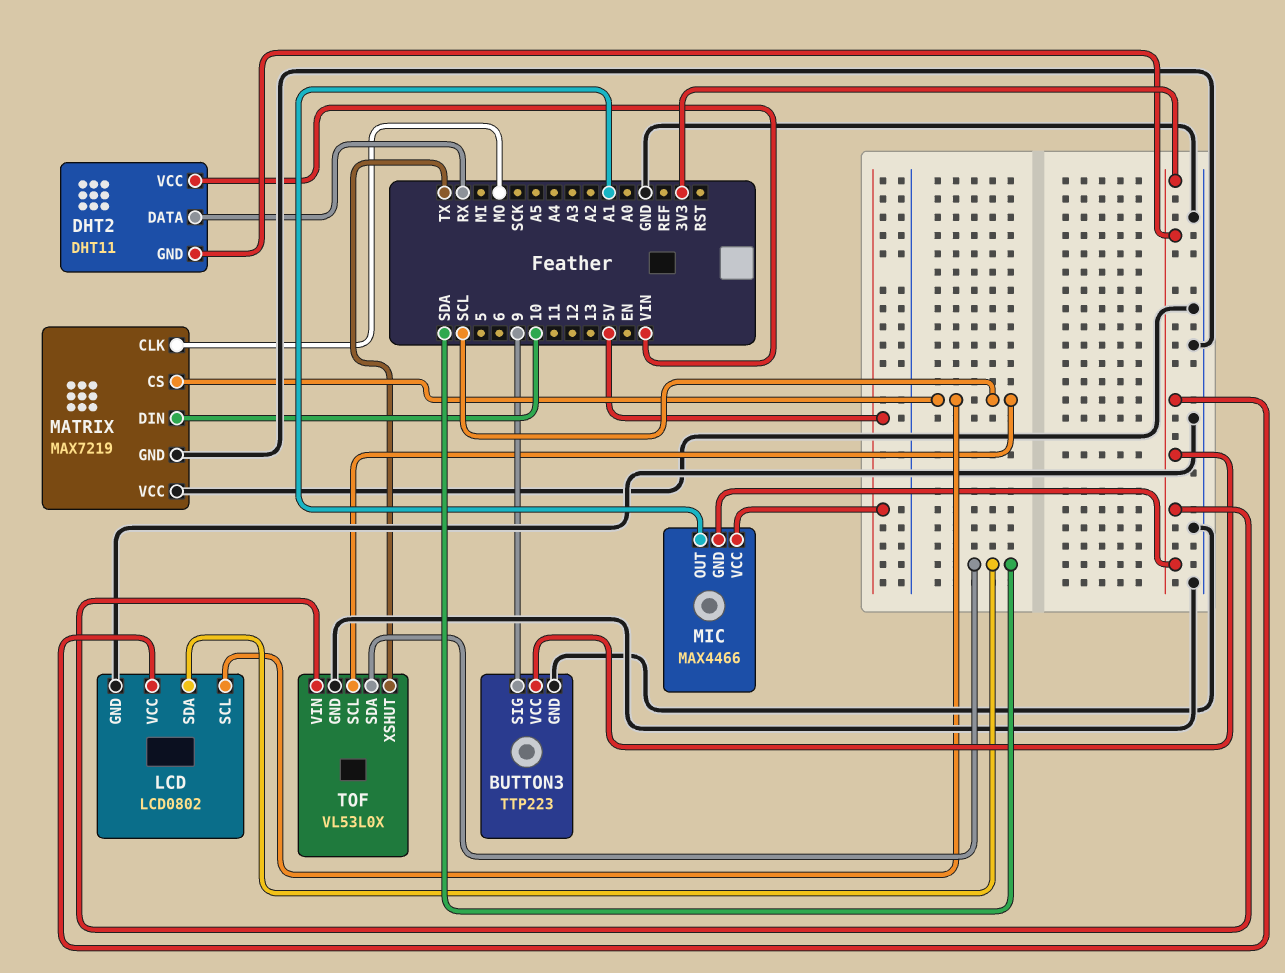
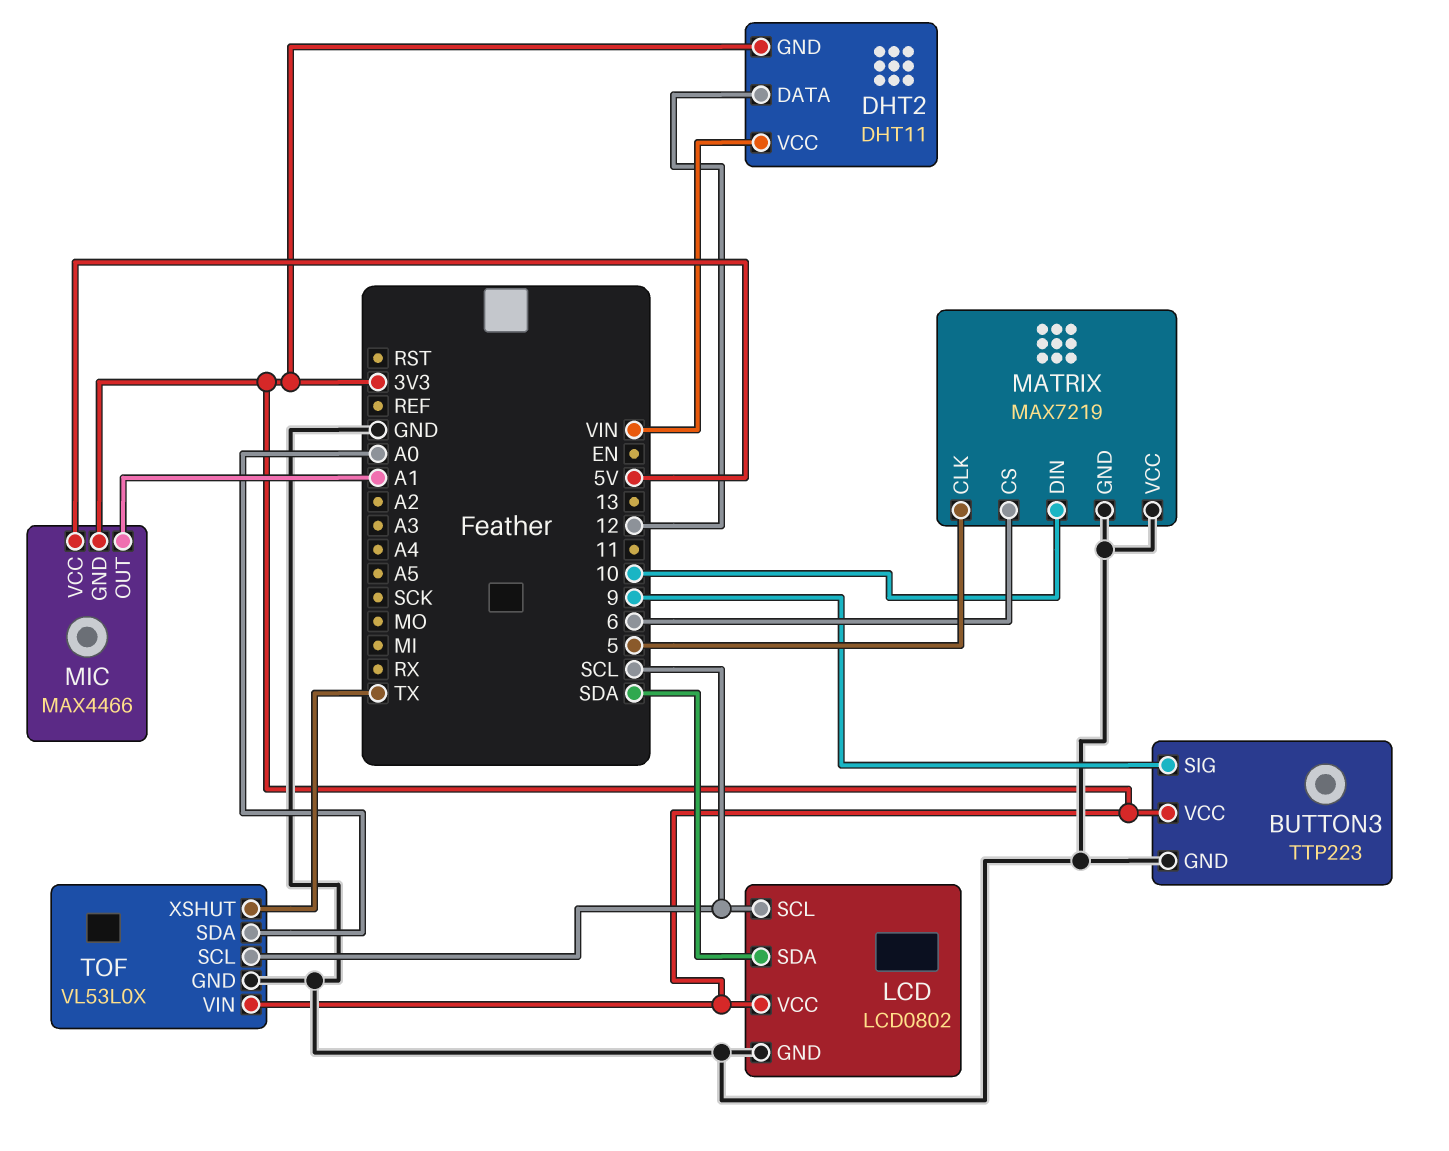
DHT2 pin DATA: RX -> 12
MATRIX pin CLK: MO -> 5
MATRIX pin CS: SCL -> 6
TOF pin SDA: SDA -> A0

